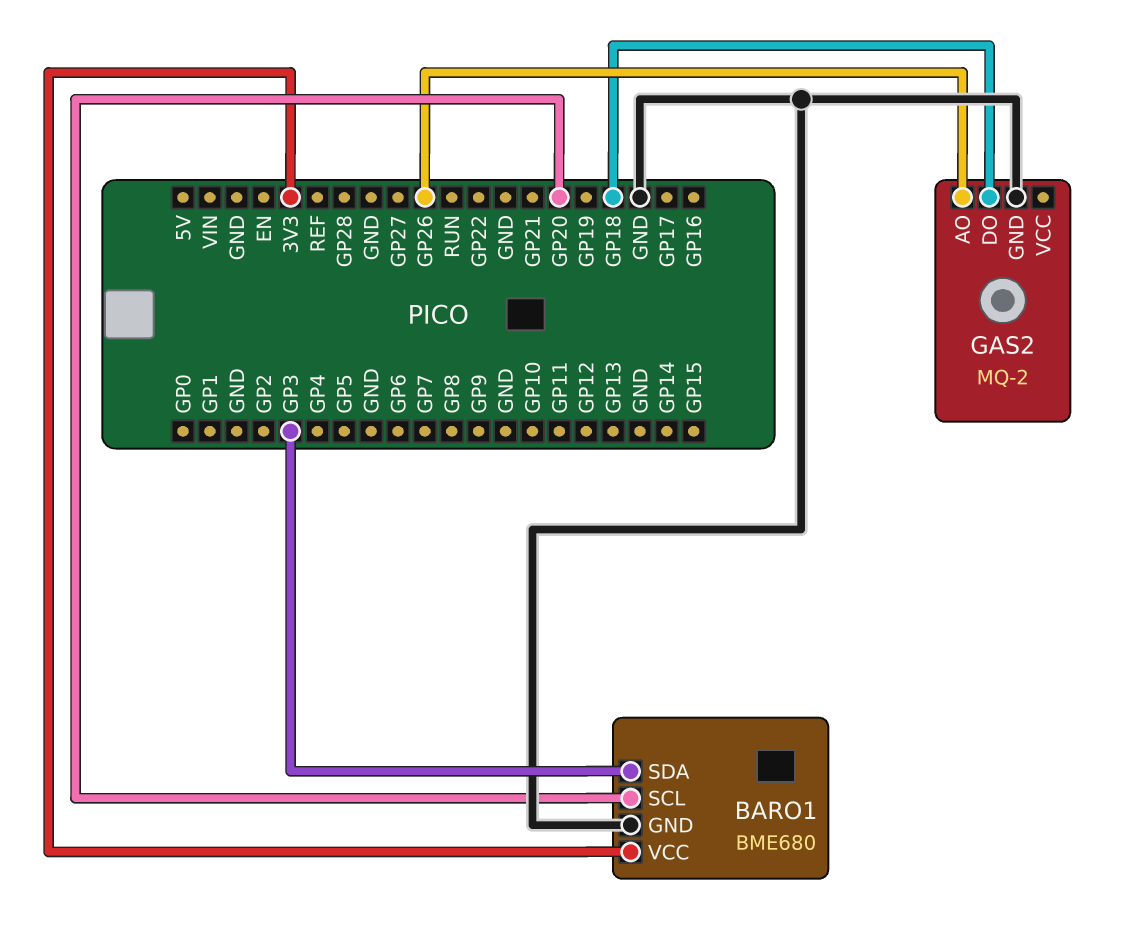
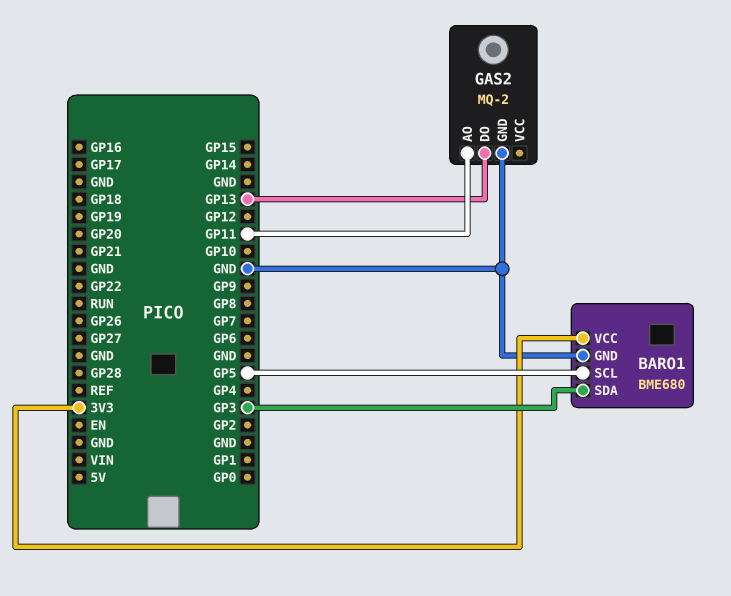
BARO1 pin SCL: GP20 -> GP5
GAS2 pin AO: GP26 -> GP11
GAS2 pin DO: GP18 -> GP13

